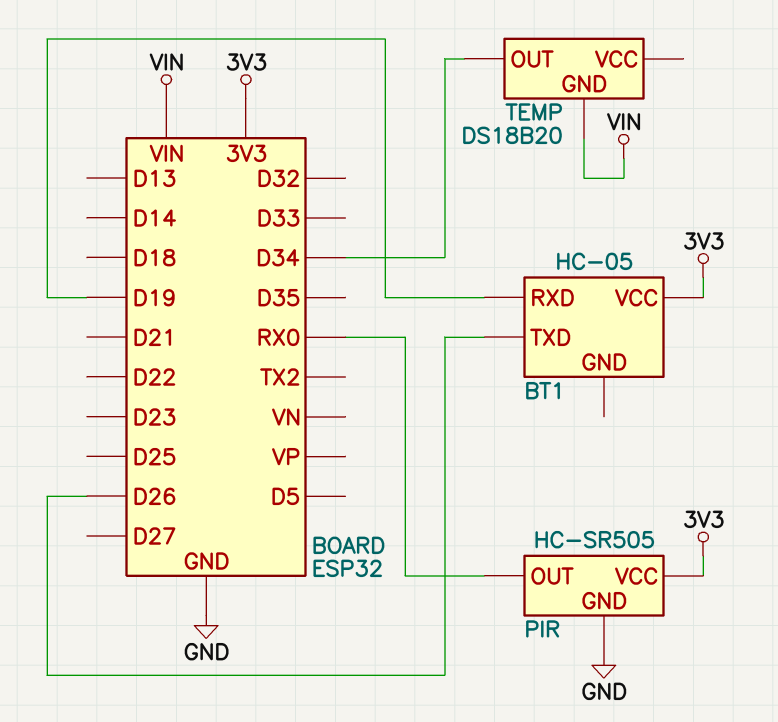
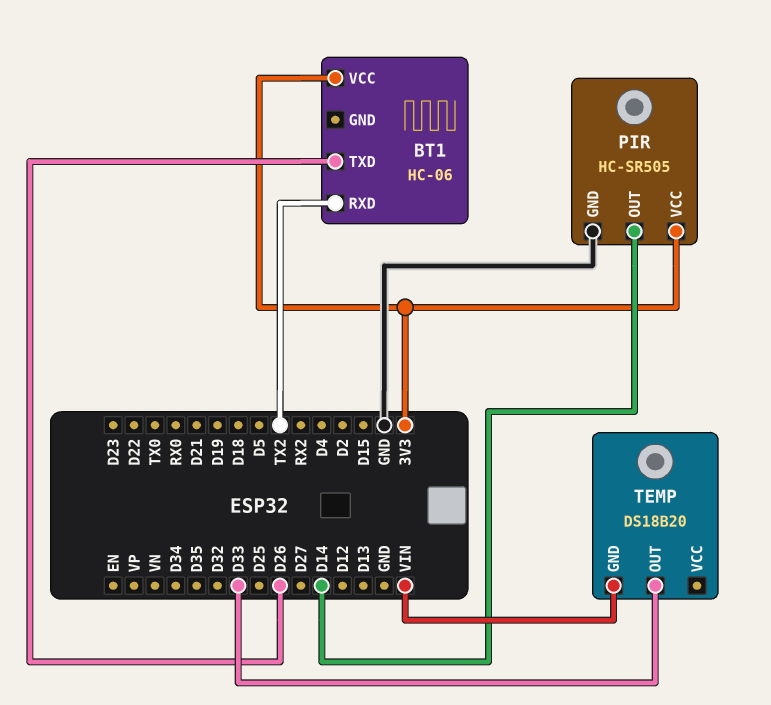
BT1: HC-05 -> HC-06
BT1 pin RXD: D19 -> TX2
PIR pin OUT: RX0 -> D14
TEMP pin OUT: D34 -> D33

